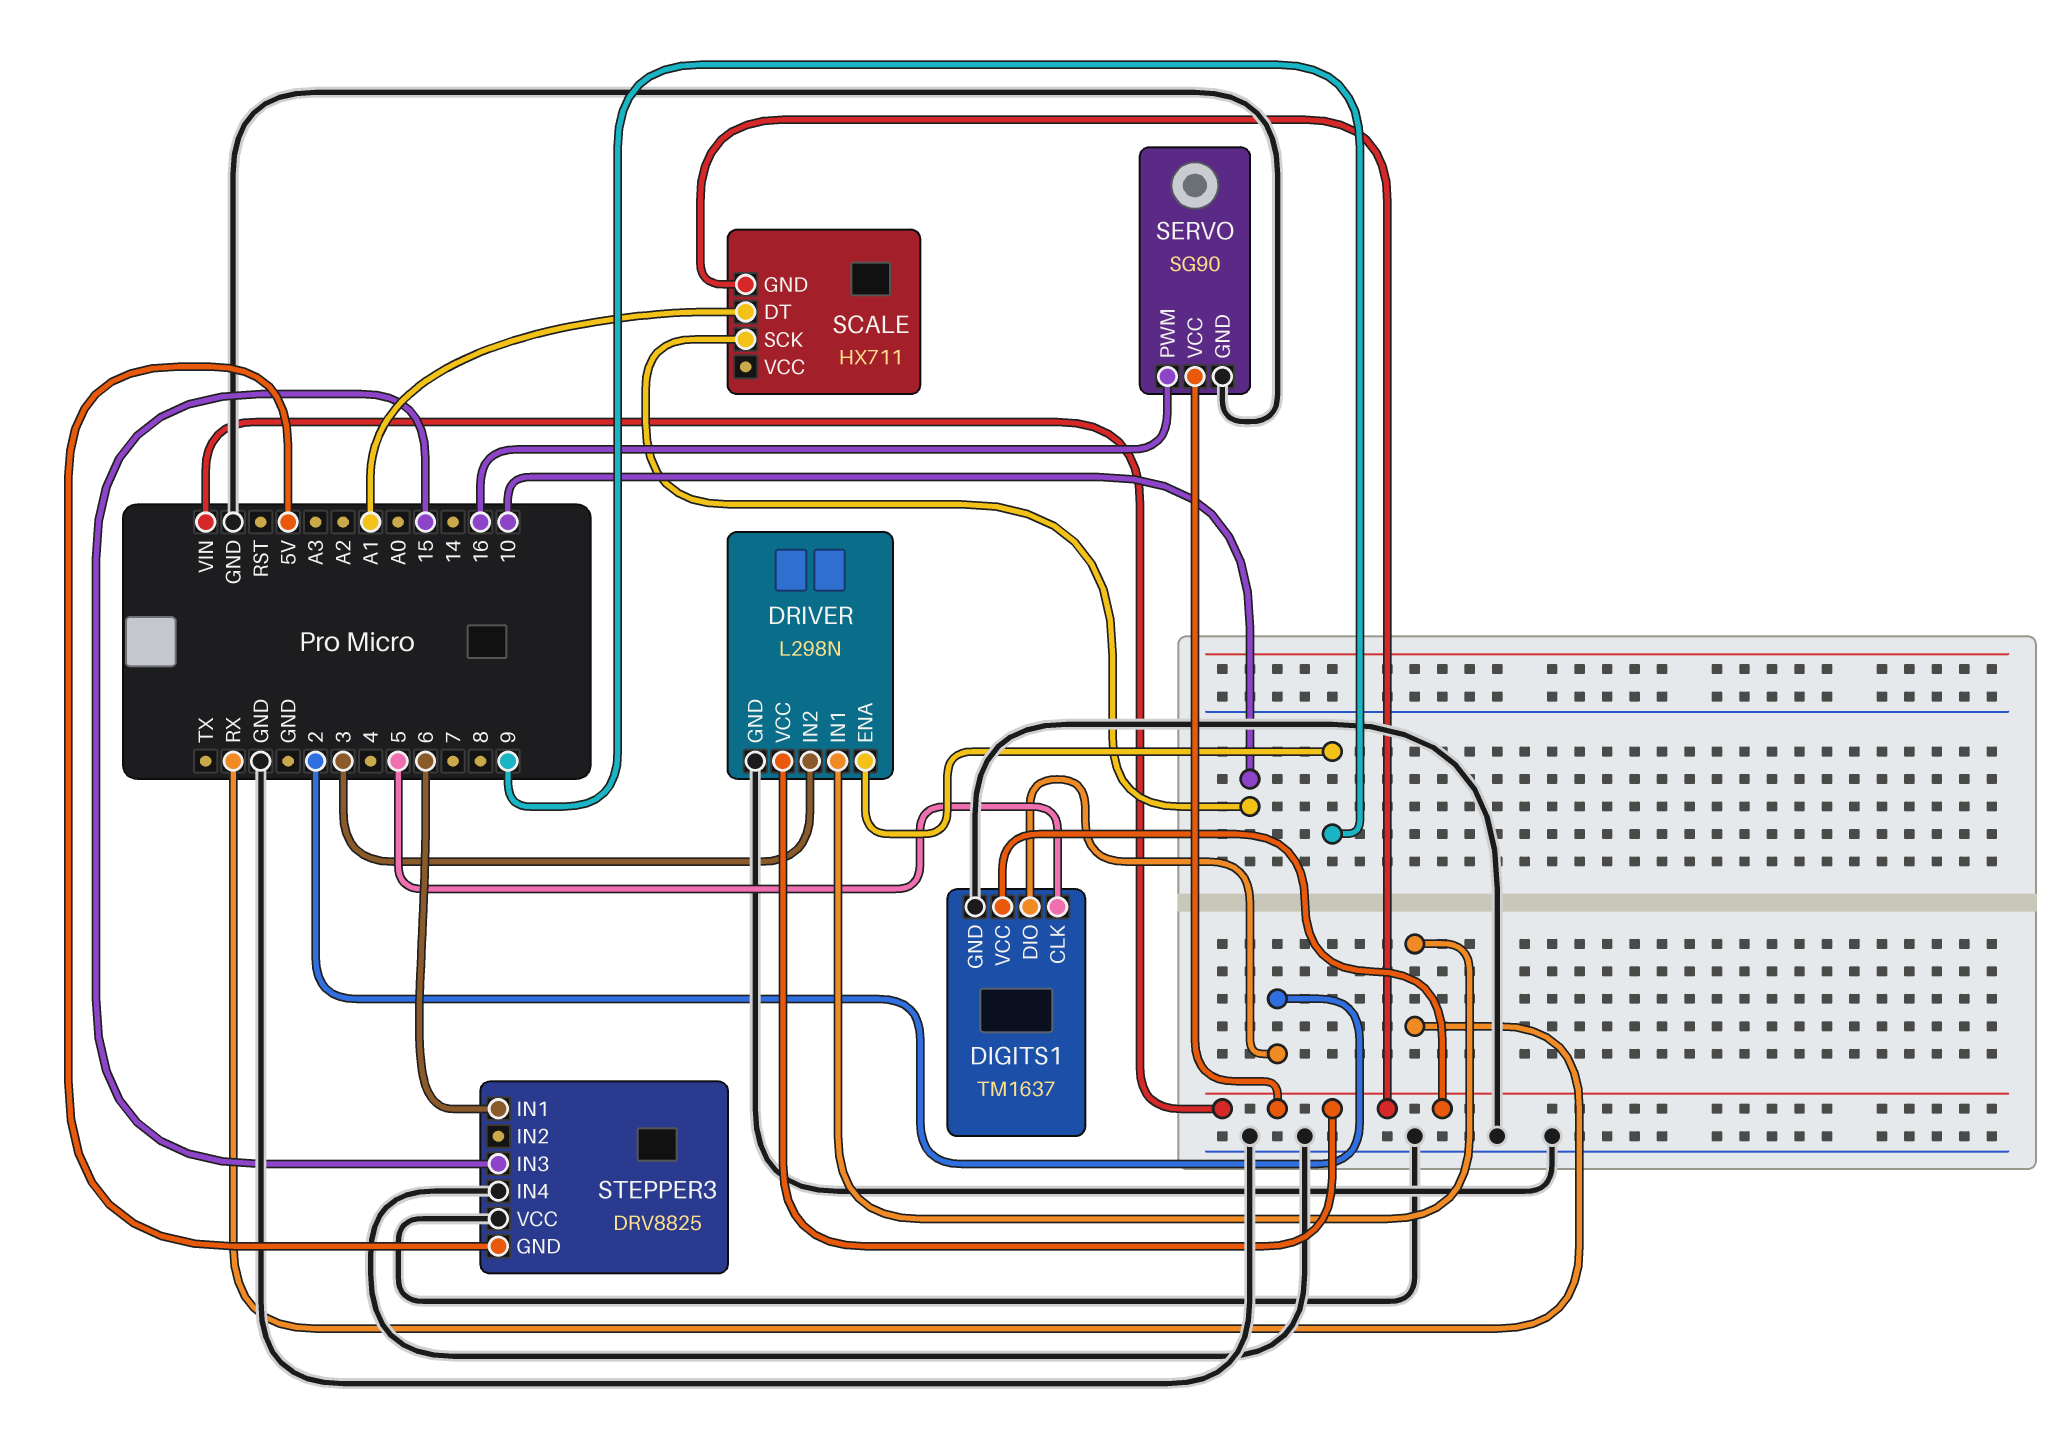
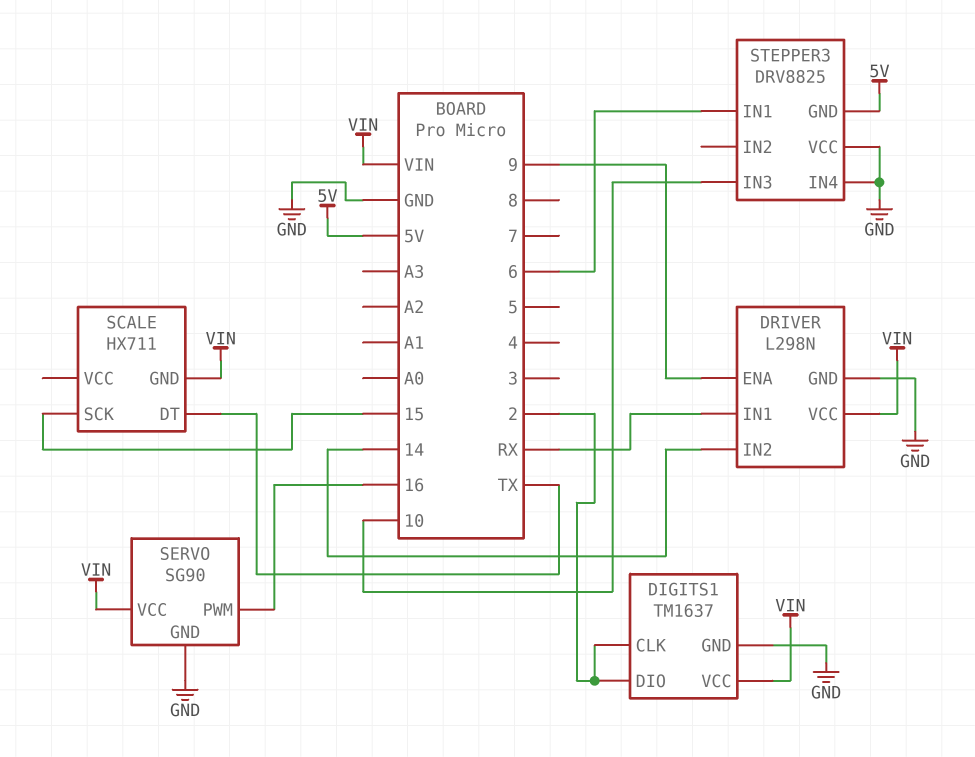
DIGITS1 pin CLK: 5 -> 2
DRIVER pin IN2: 3 -> 14
SCALE pin DT: A1 -> TX
SCALE pin SCK: 10 -> 15
STEPPER3 pin IN3: 15 -> 10

